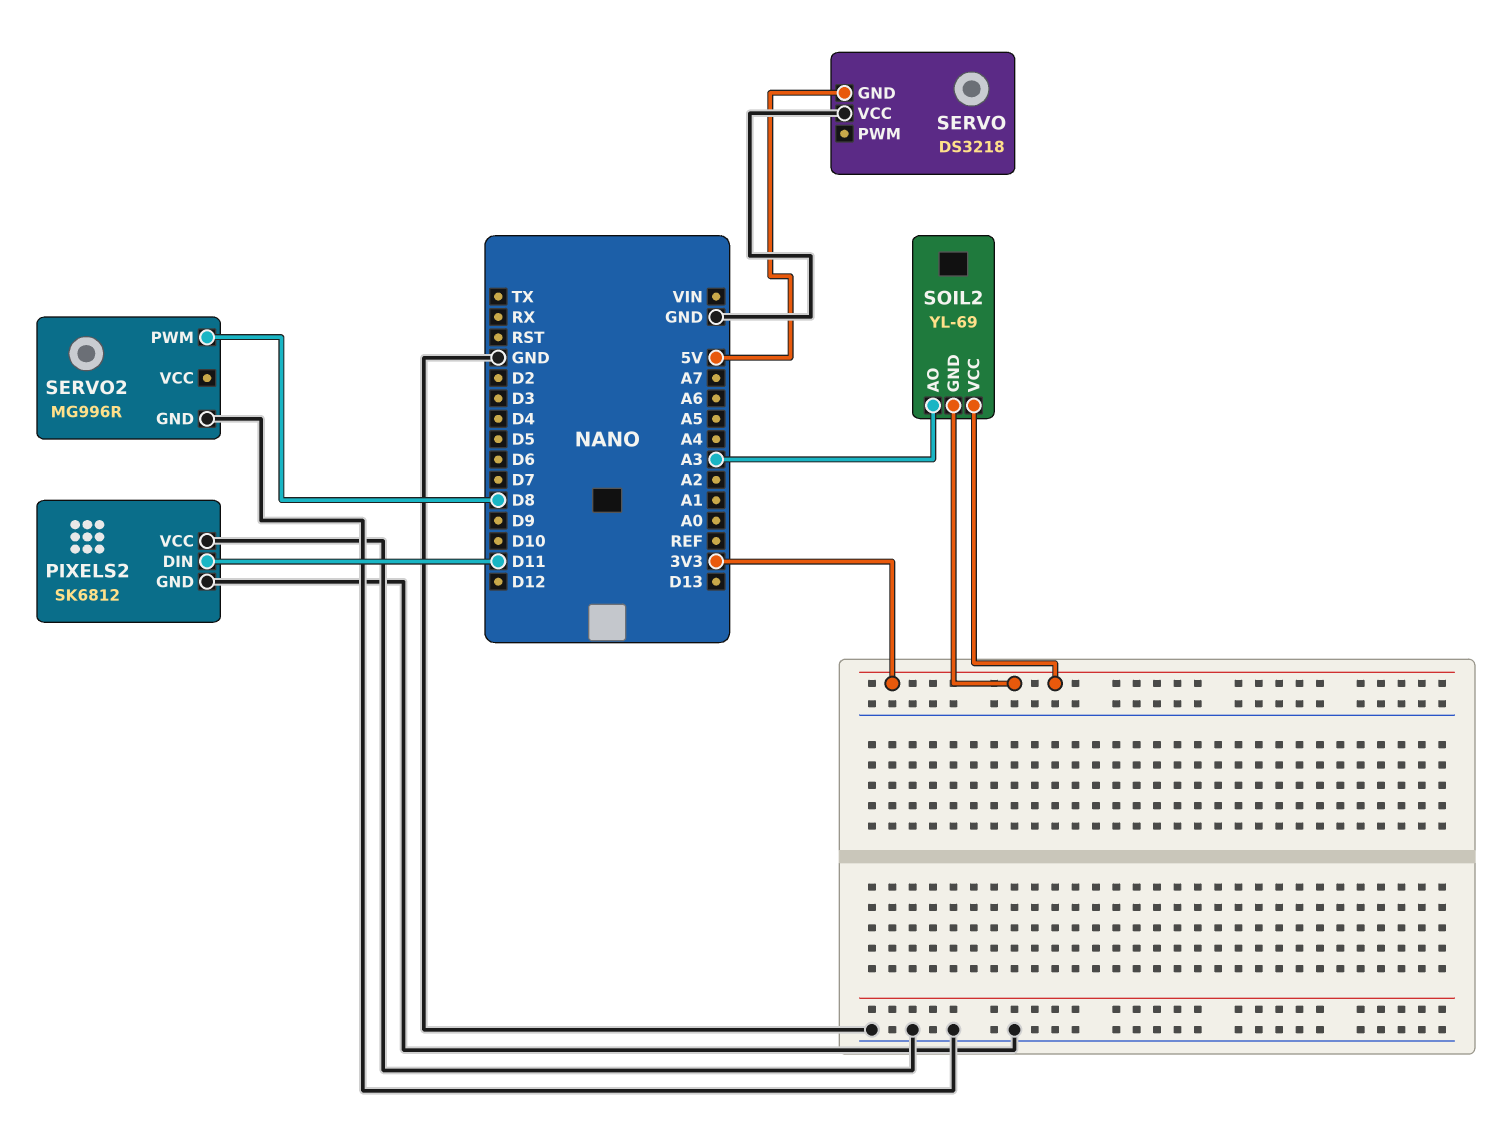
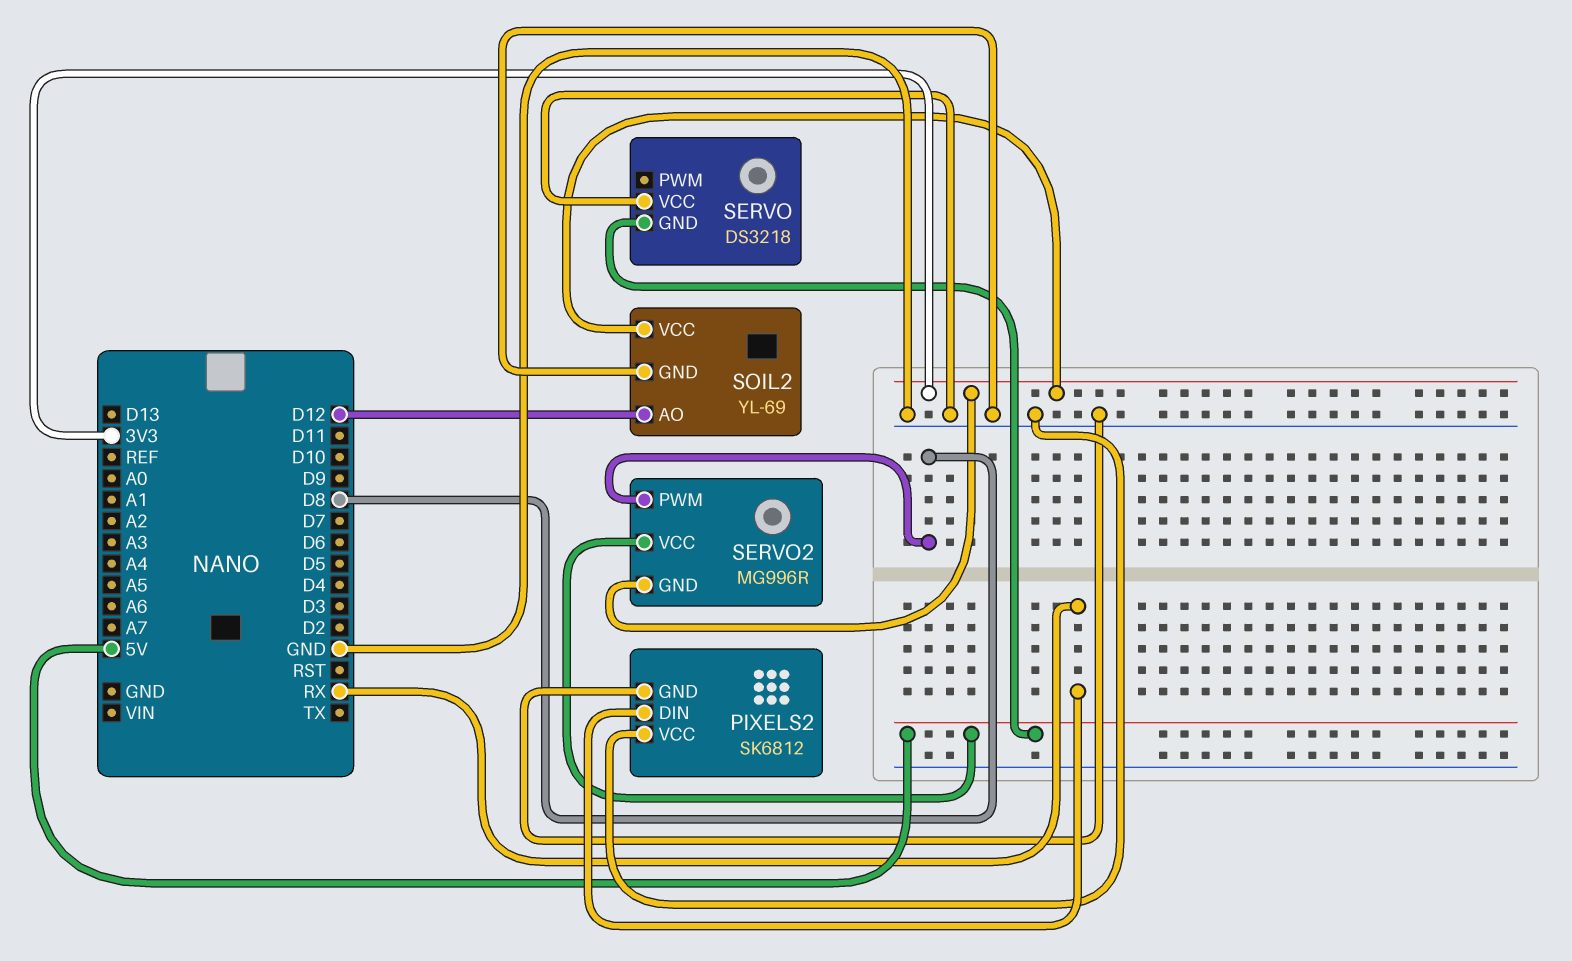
PIXELS2 pin DIN: D11 -> RX
SERVO2 pin GND: GND -> 3V3
SERVO2 pin VCC: none -> 5V
SOIL2 pin AO: A3 -> D12
SOIL2 pin GND: 3V3 -> GND

